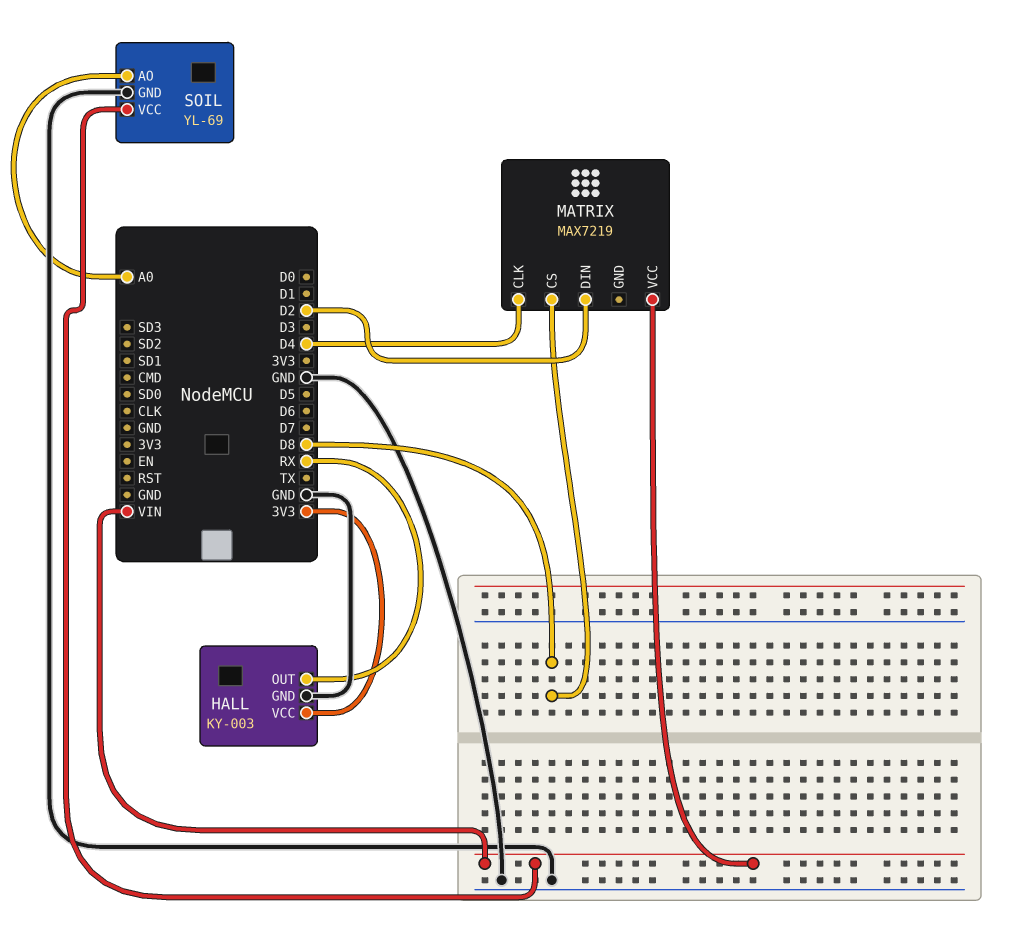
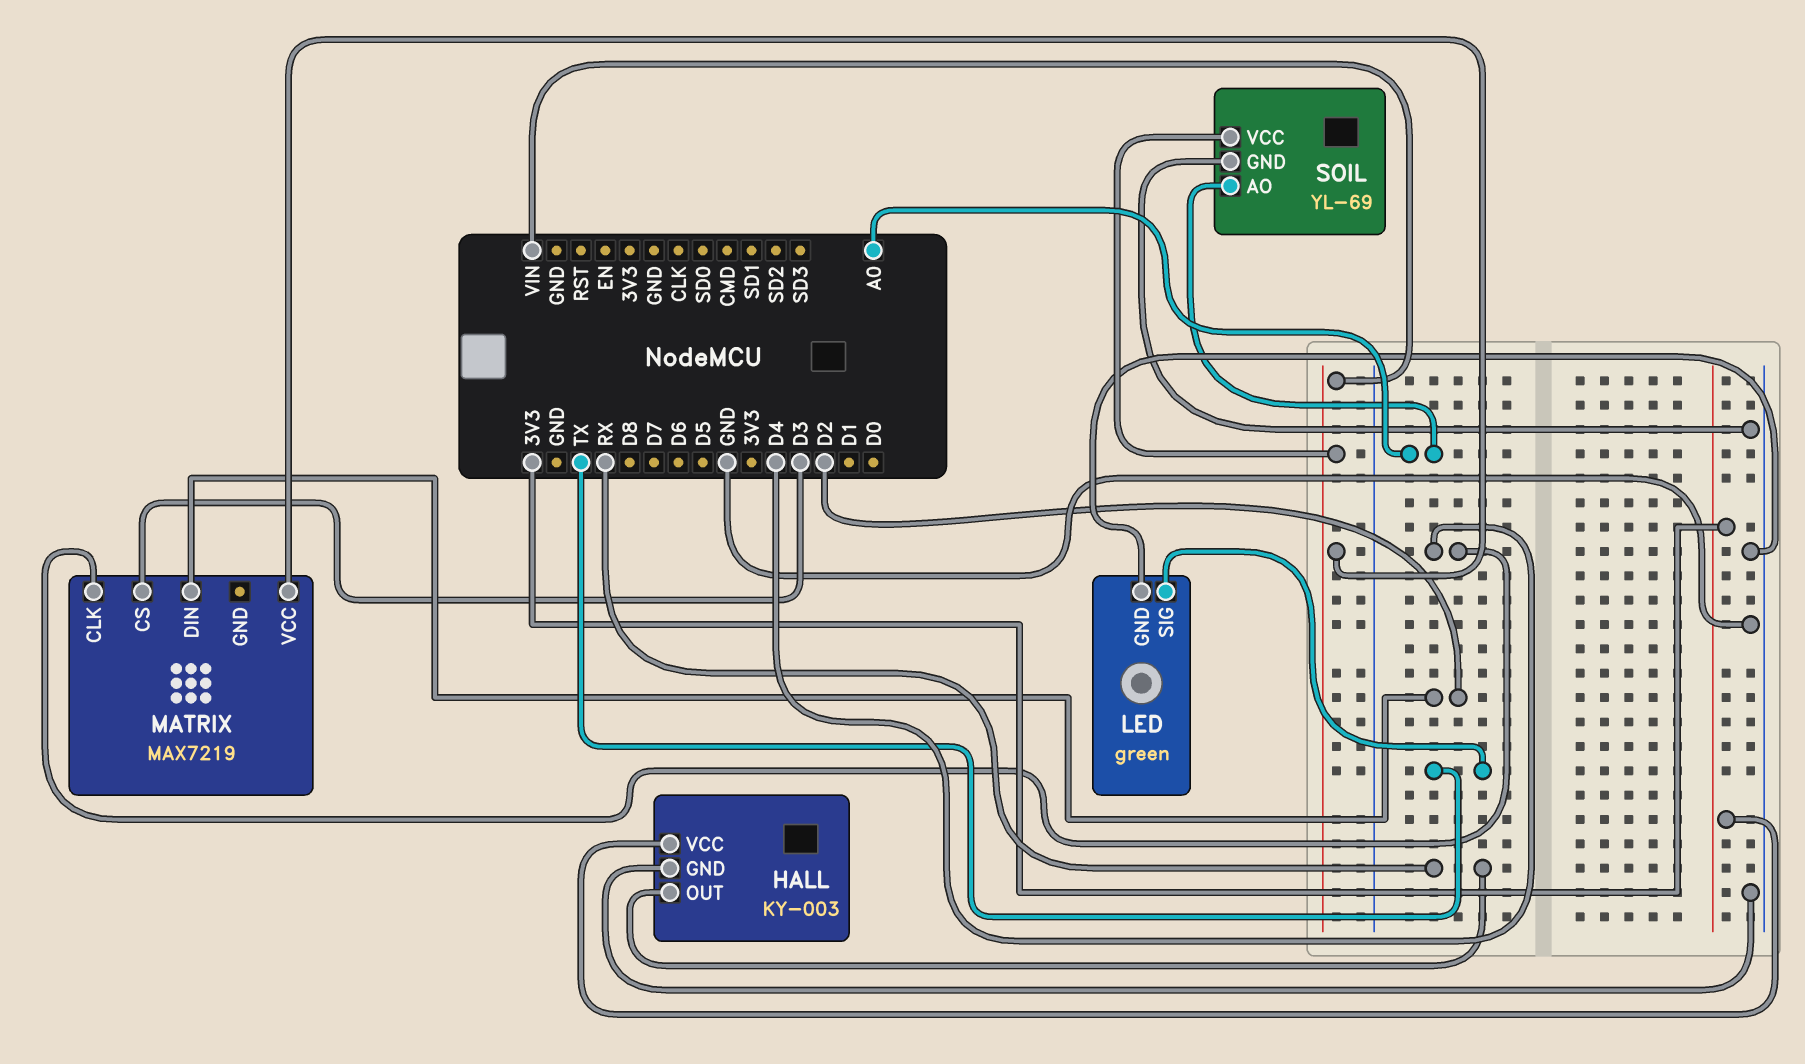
LED: none -> green
LED pin GND: none -> GND
LED pin SIG: none -> TX
MATRIX pin CS: D8 -> D3

